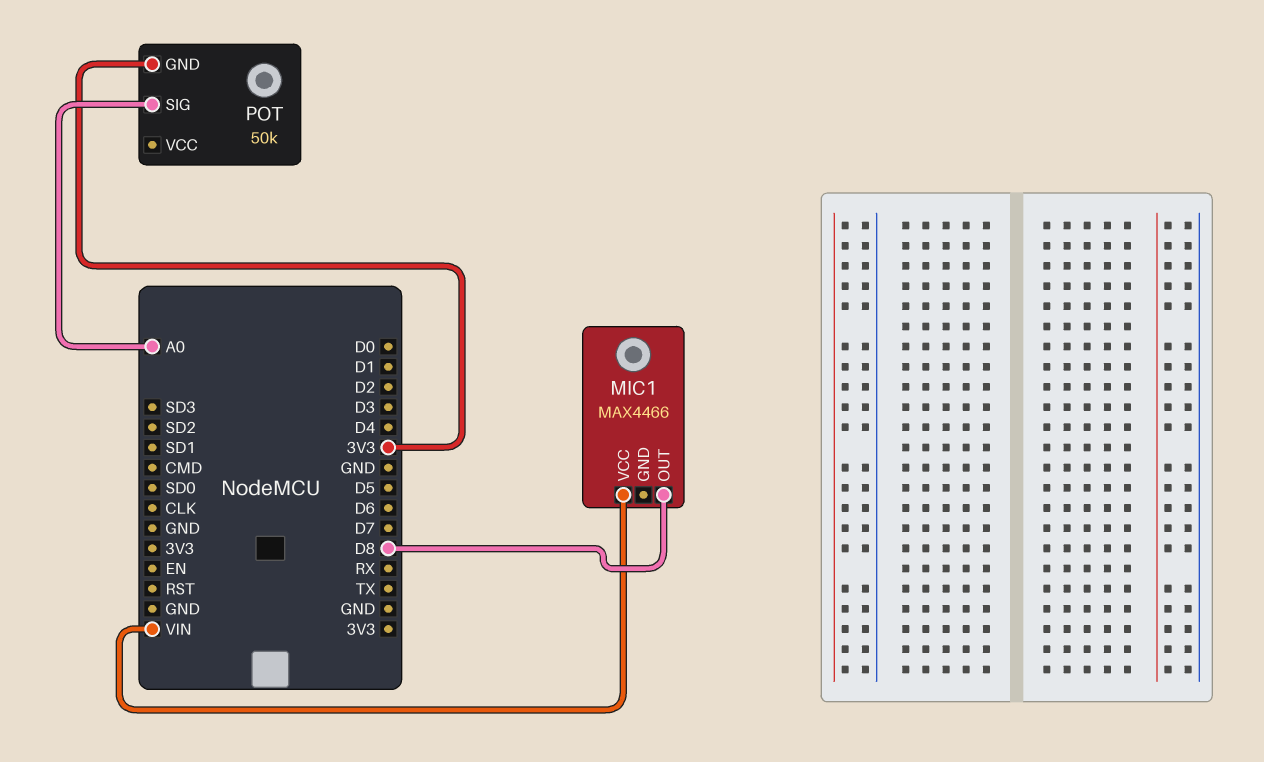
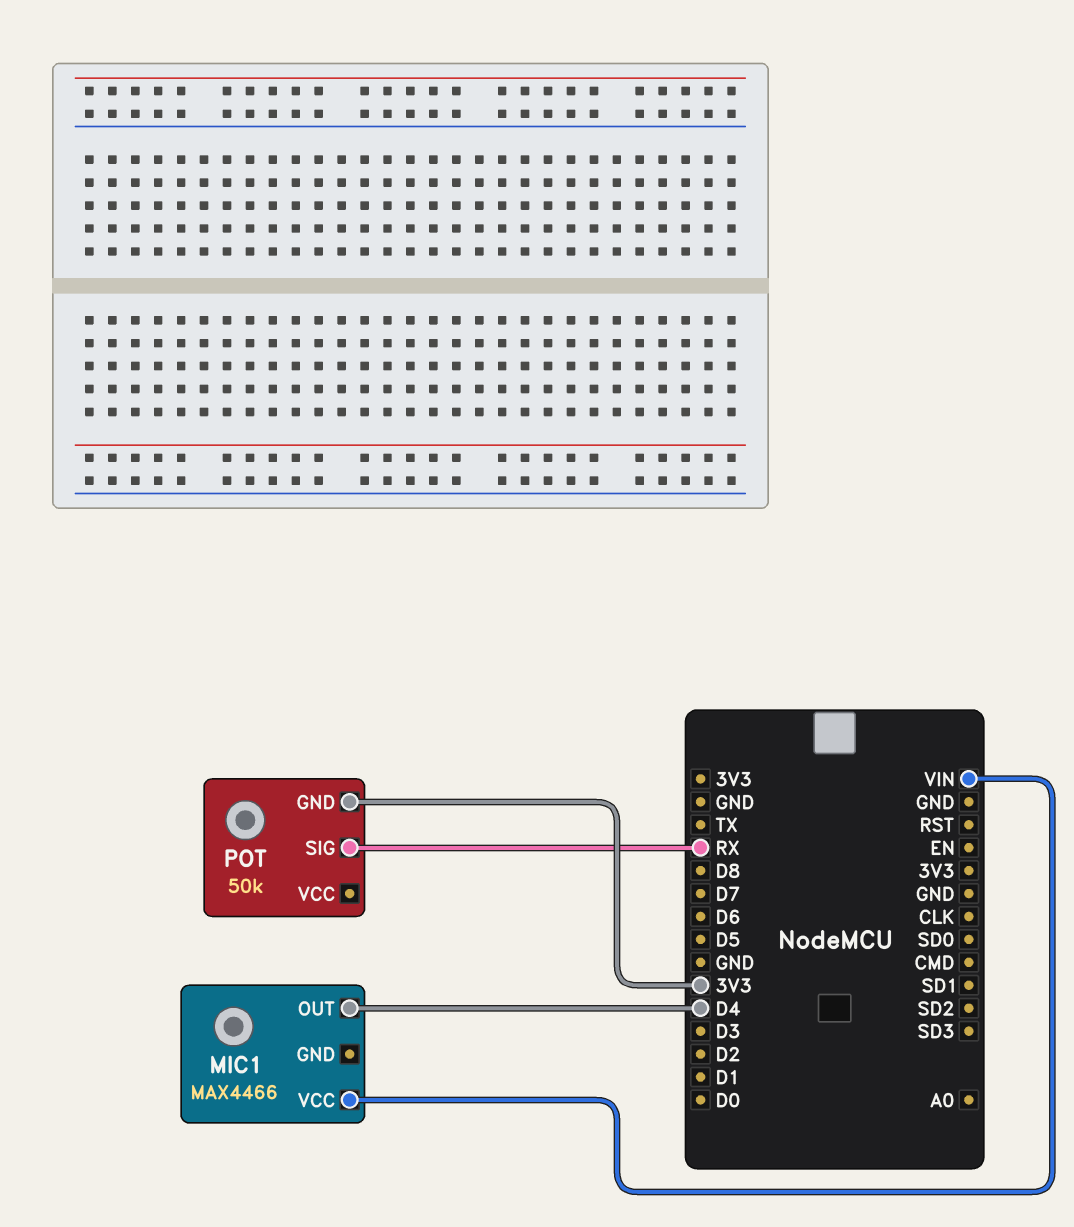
MIC1 pin OUT: D8 -> D4
POT pin SIG: A0 -> RX

